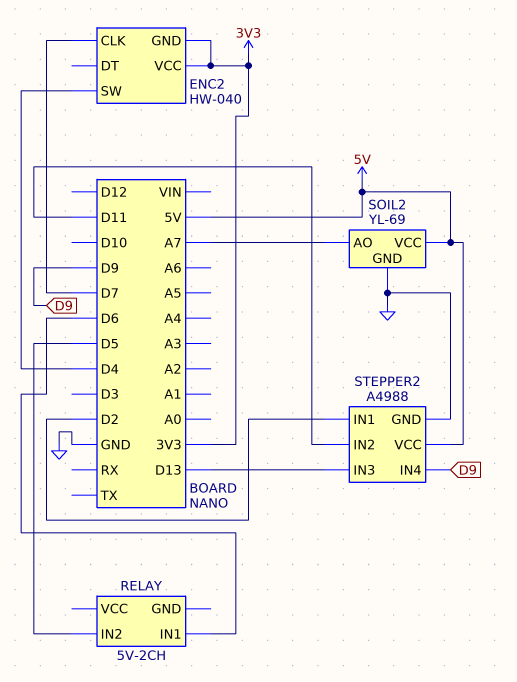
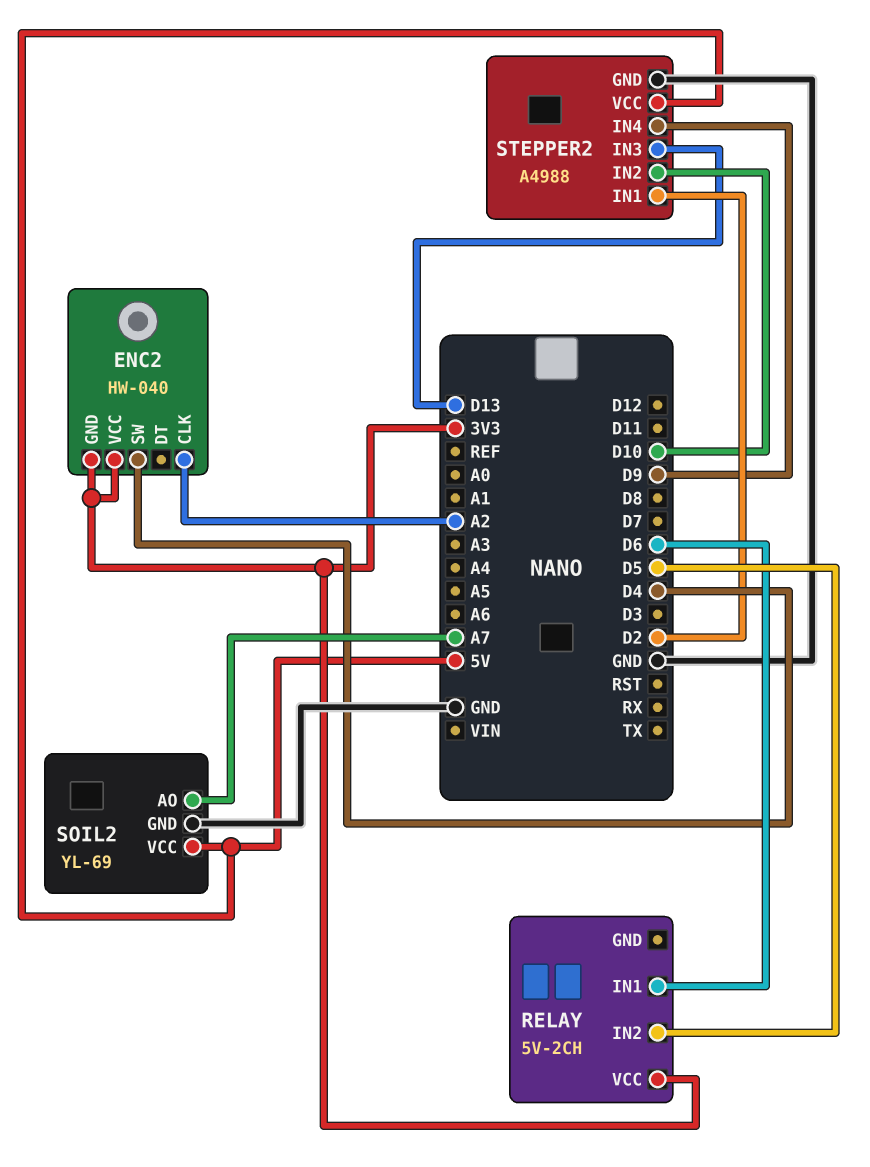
ENC2 pin CLK: D7 -> A2
RELAY pin VCC: none -> 3V3
STEPPER2 pin IN2: D11 -> D10

